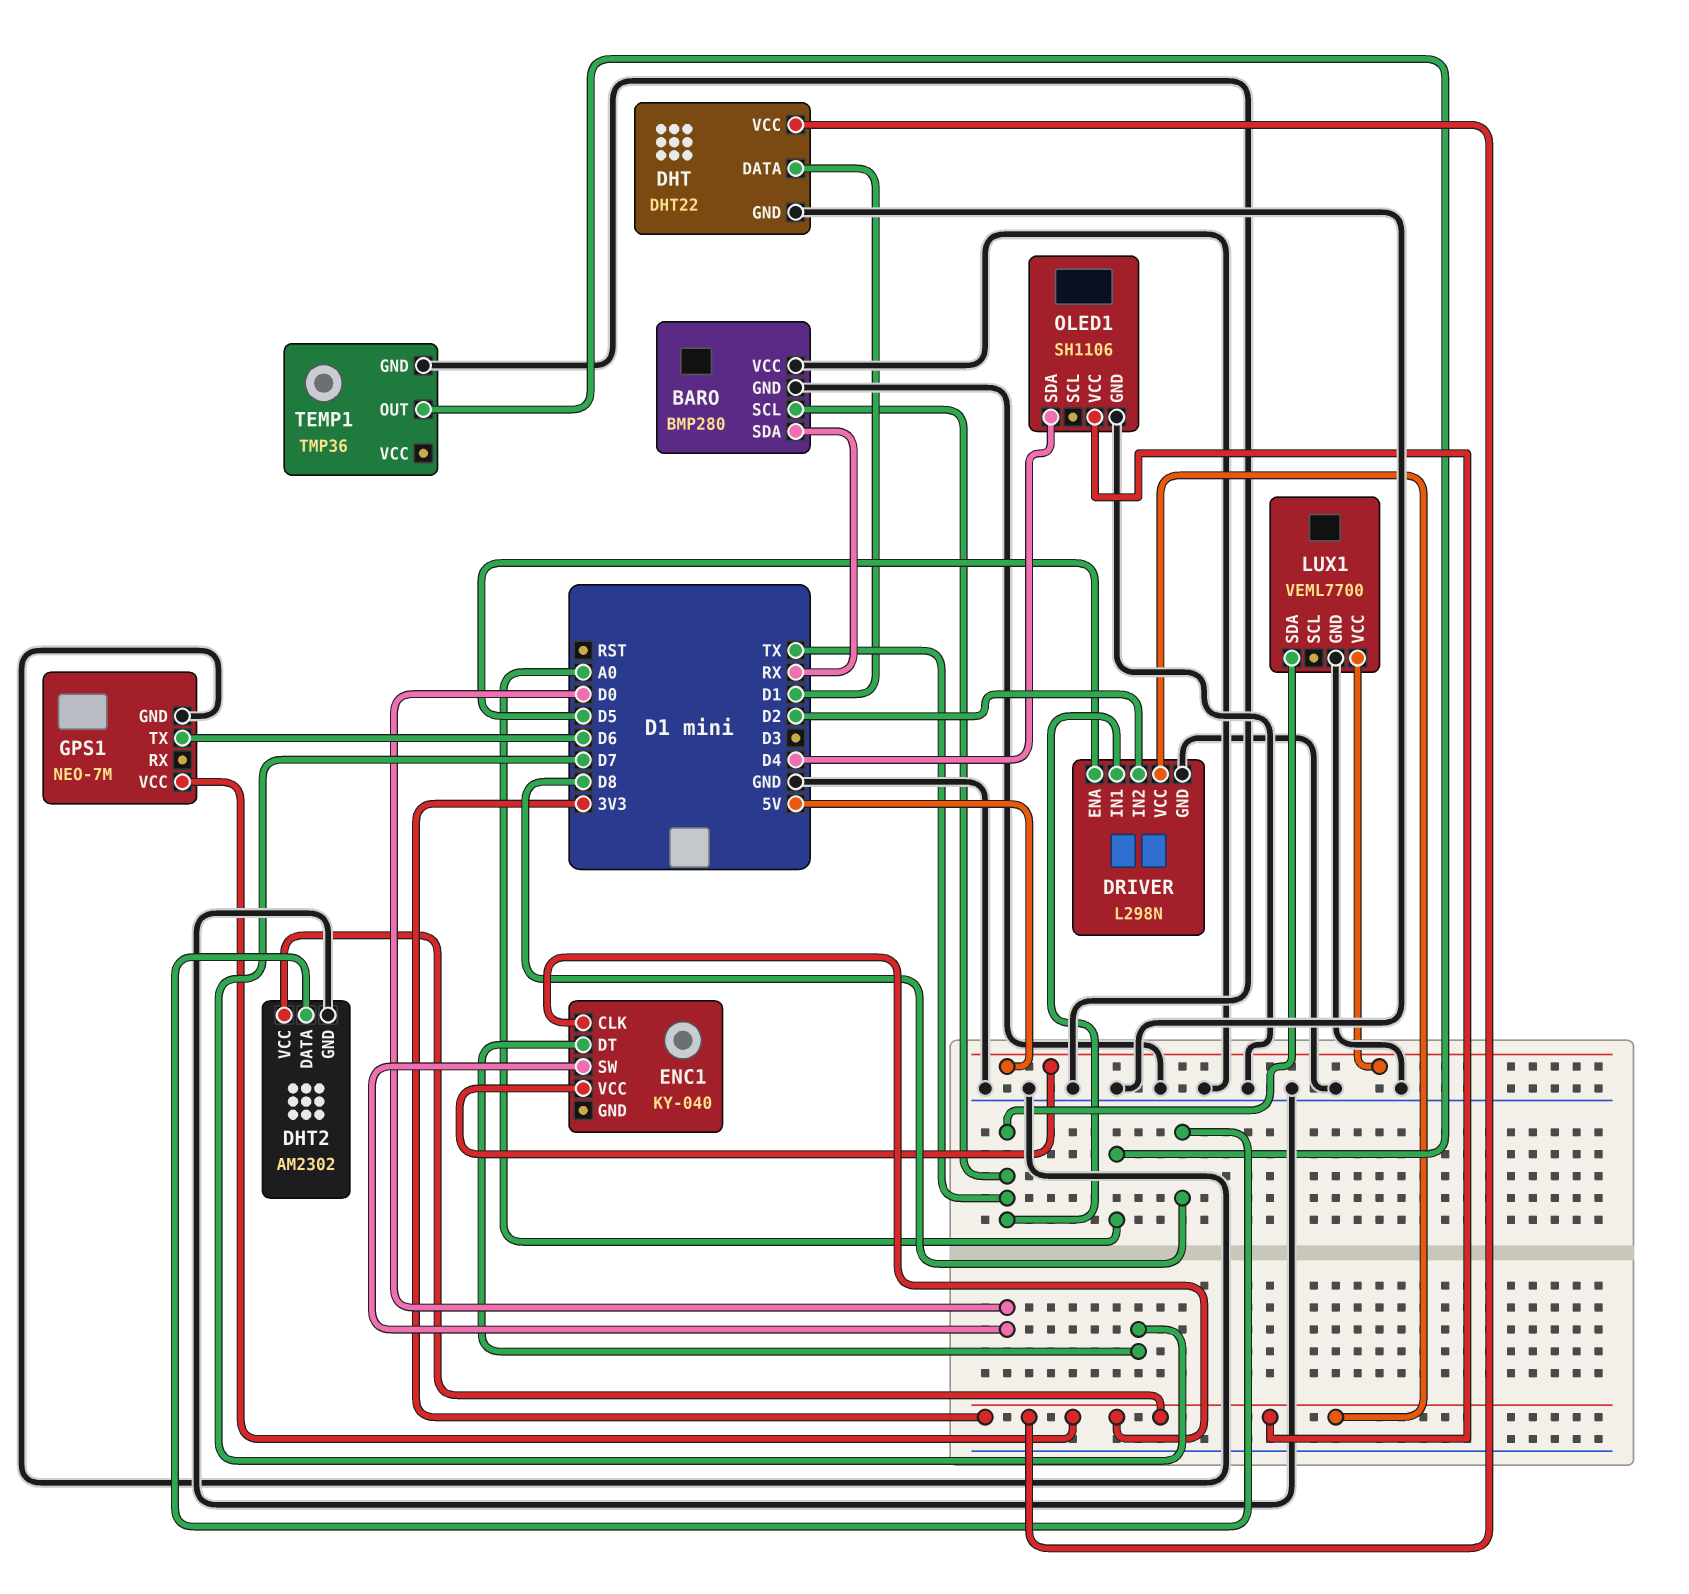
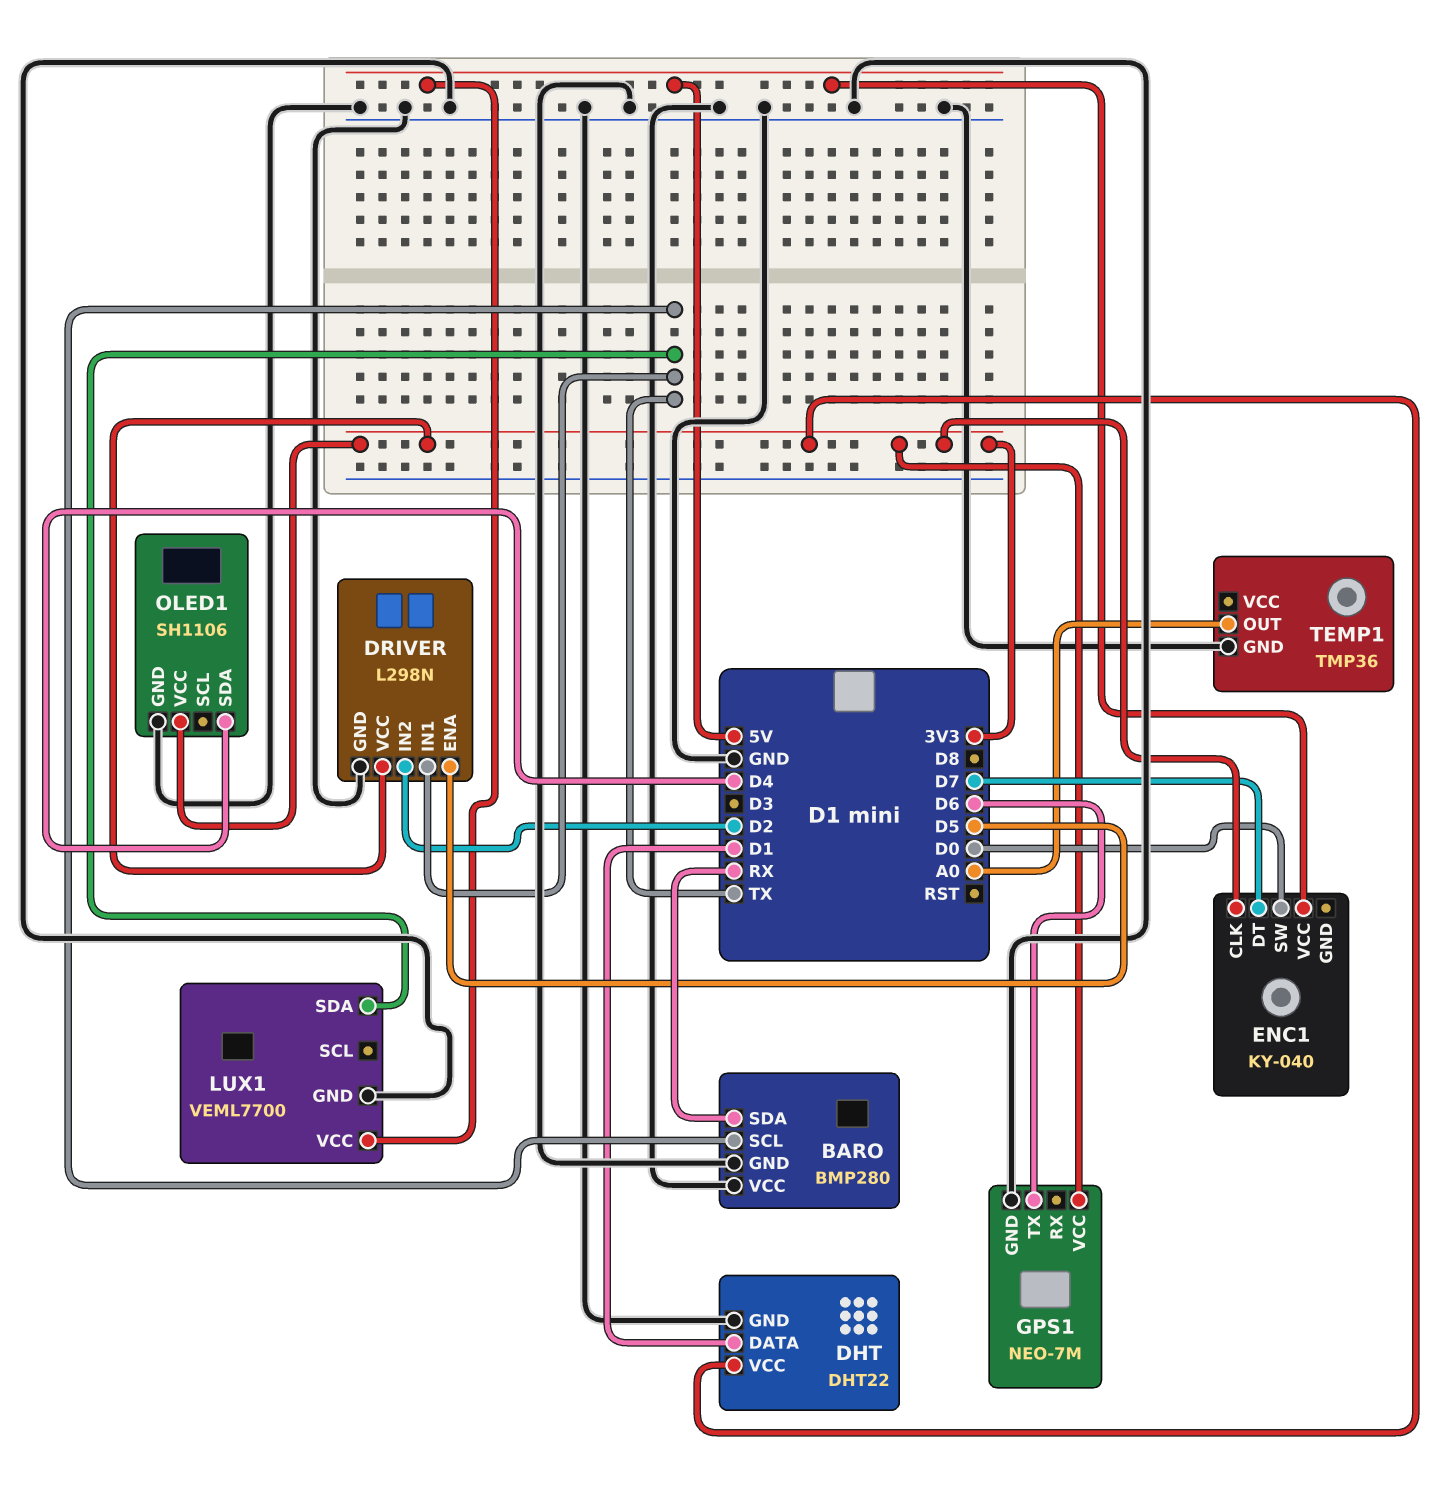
DHT2: AM2302 -> none
DHT2 pin DATA: D8 -> none
DHT2 pin GND: GND -> none
DHT2 pin VCC: 3V3 -> none

